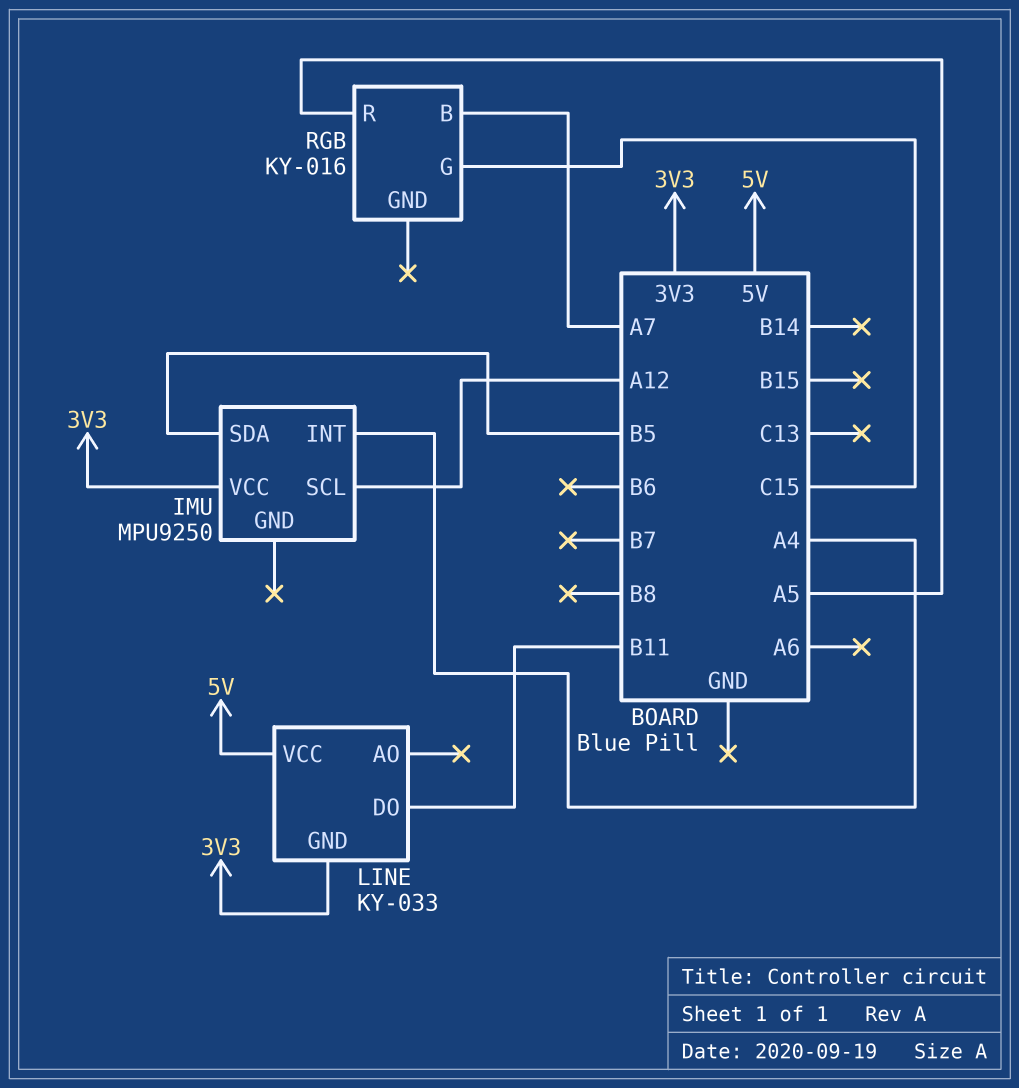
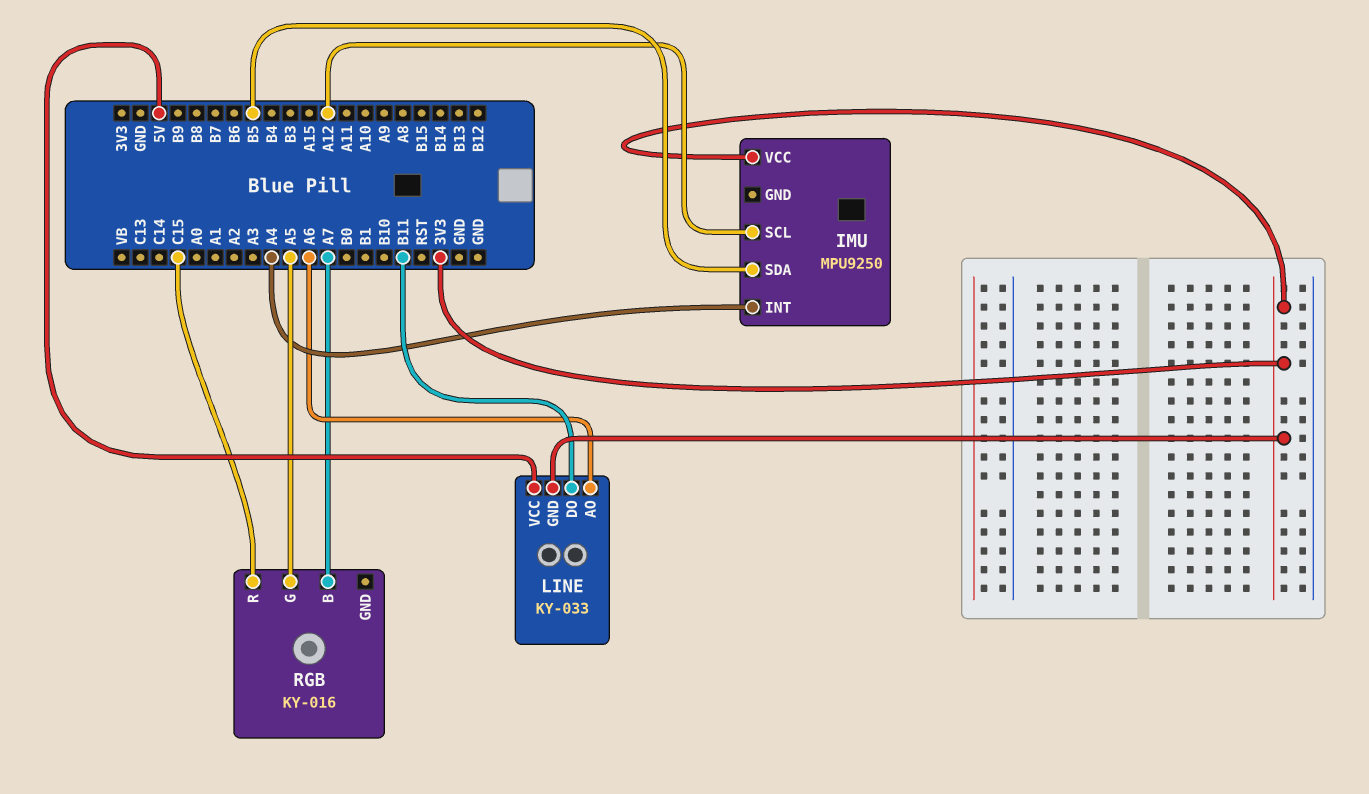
LINE pin AO: none -> A6
RGB pin G: C15 -> A5
RGB pin R: A5 -> C15

